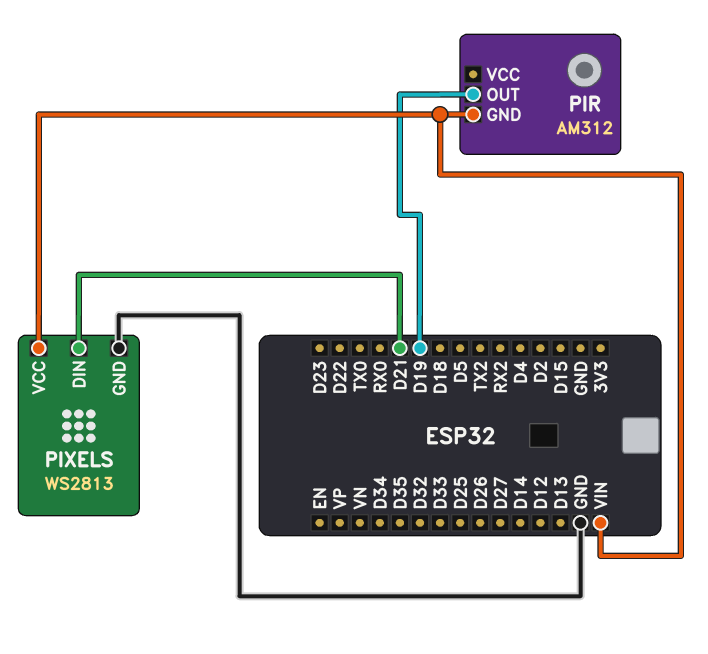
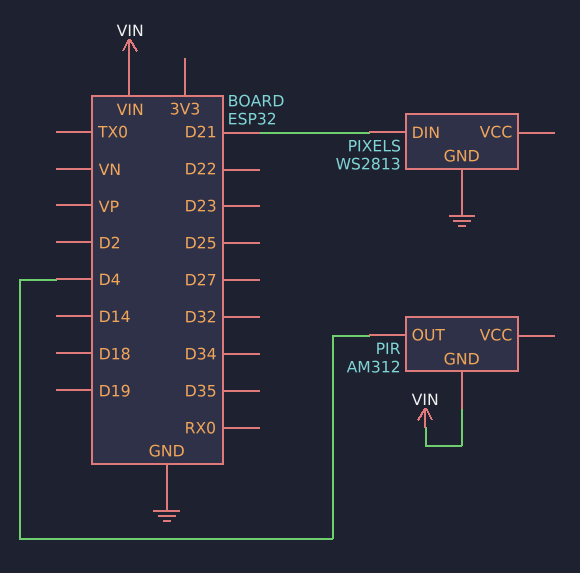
PIR pin OUT: D19 -> D4
PIXELS pin VCC: VIN -> none

